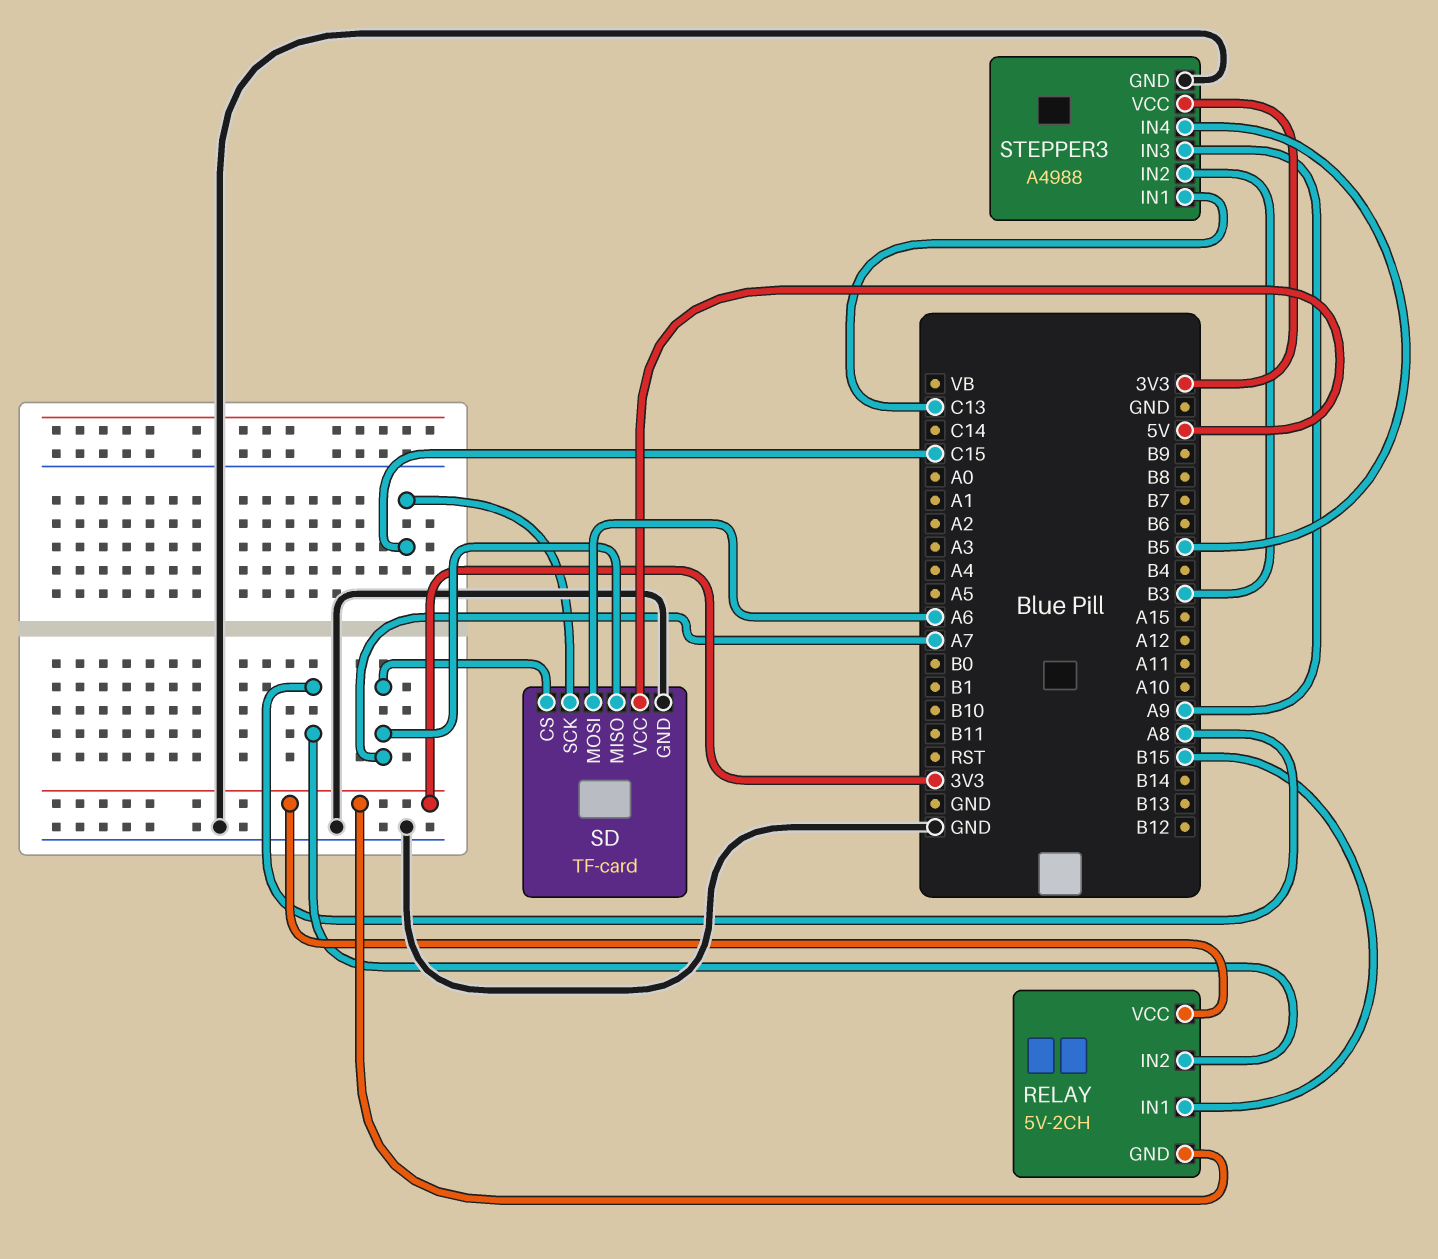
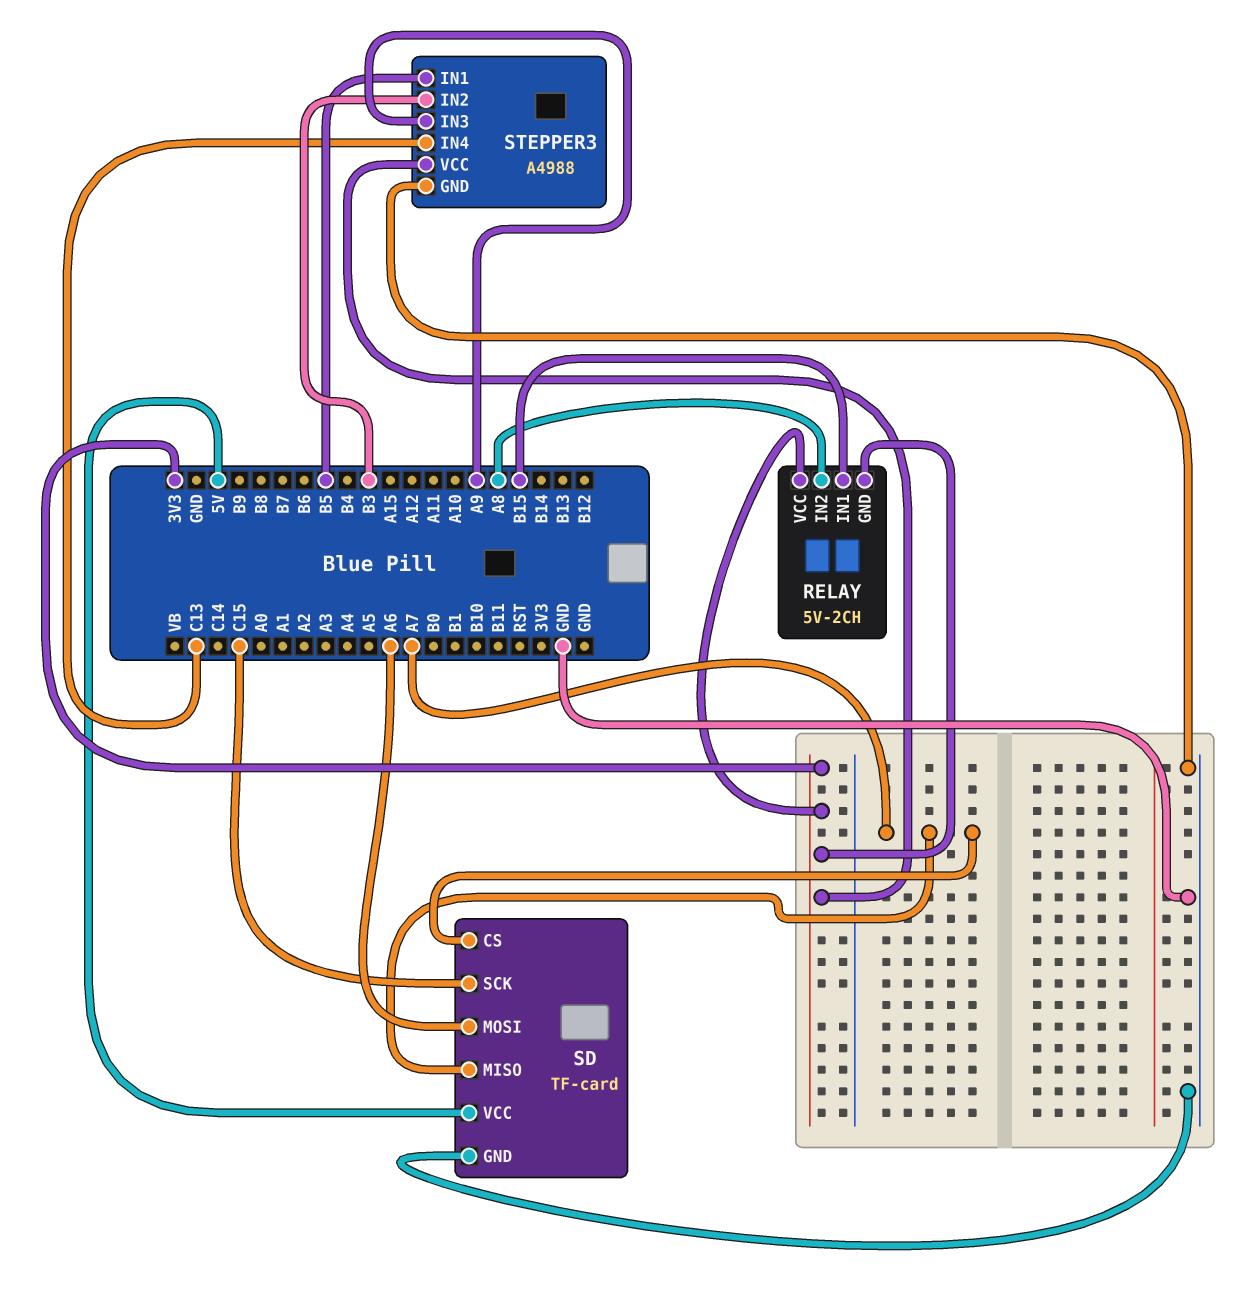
STEPPER3 pin IN1: C13 -> B5
STEPPER3 pin IN4: B5 -> C13

